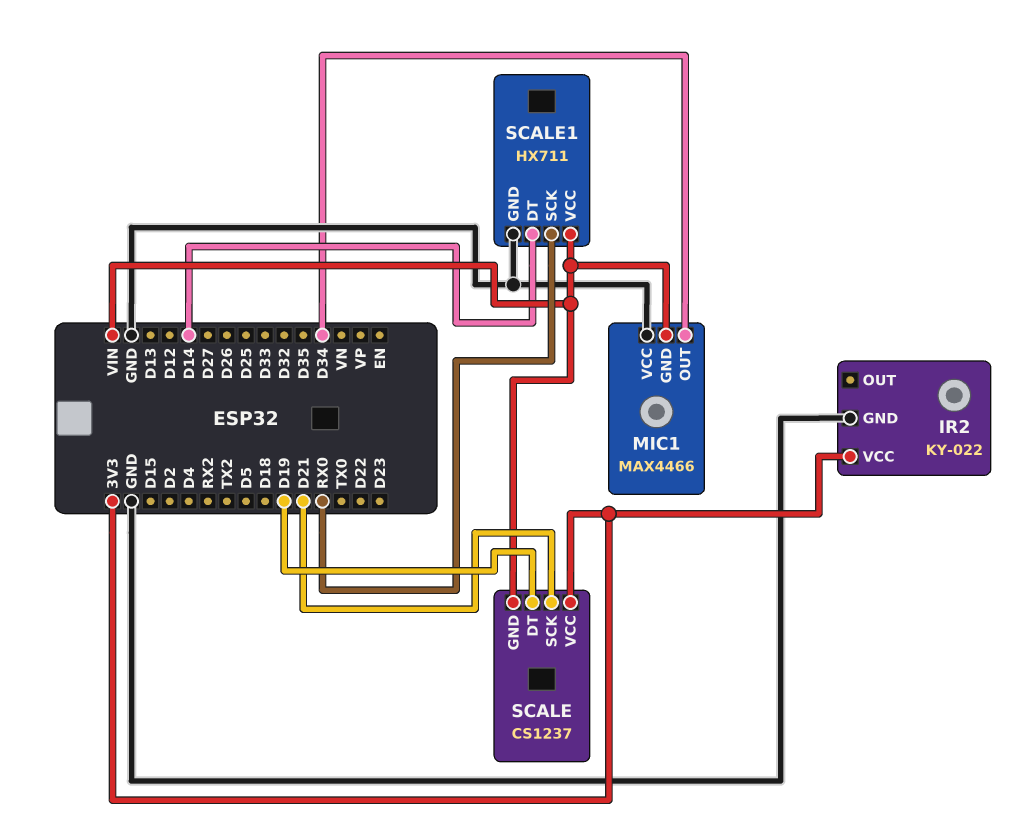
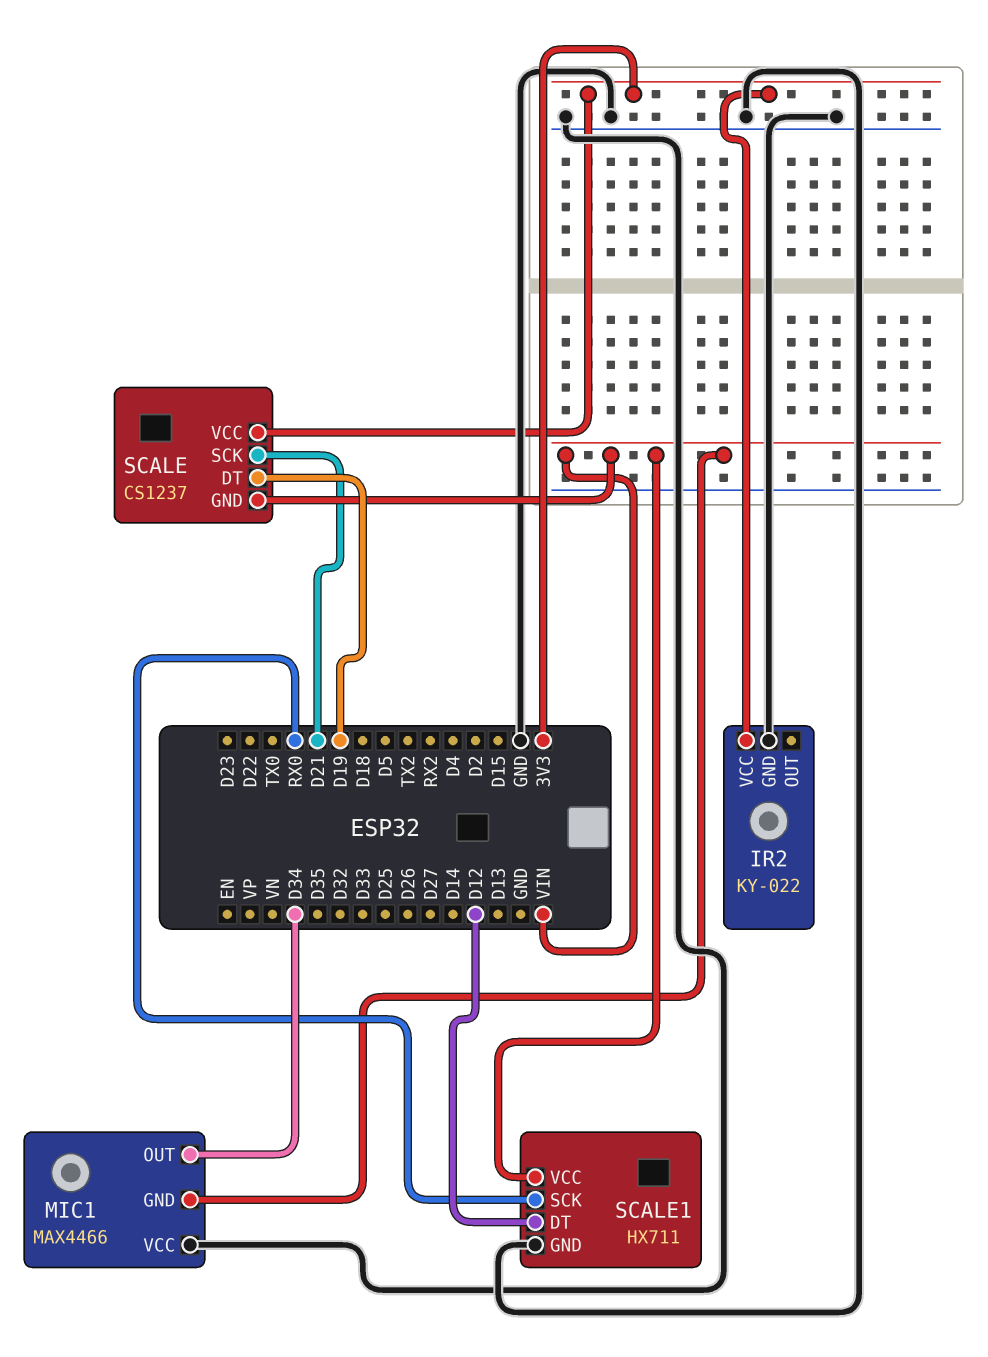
SCALE1 pin DT: D14 -> D12

